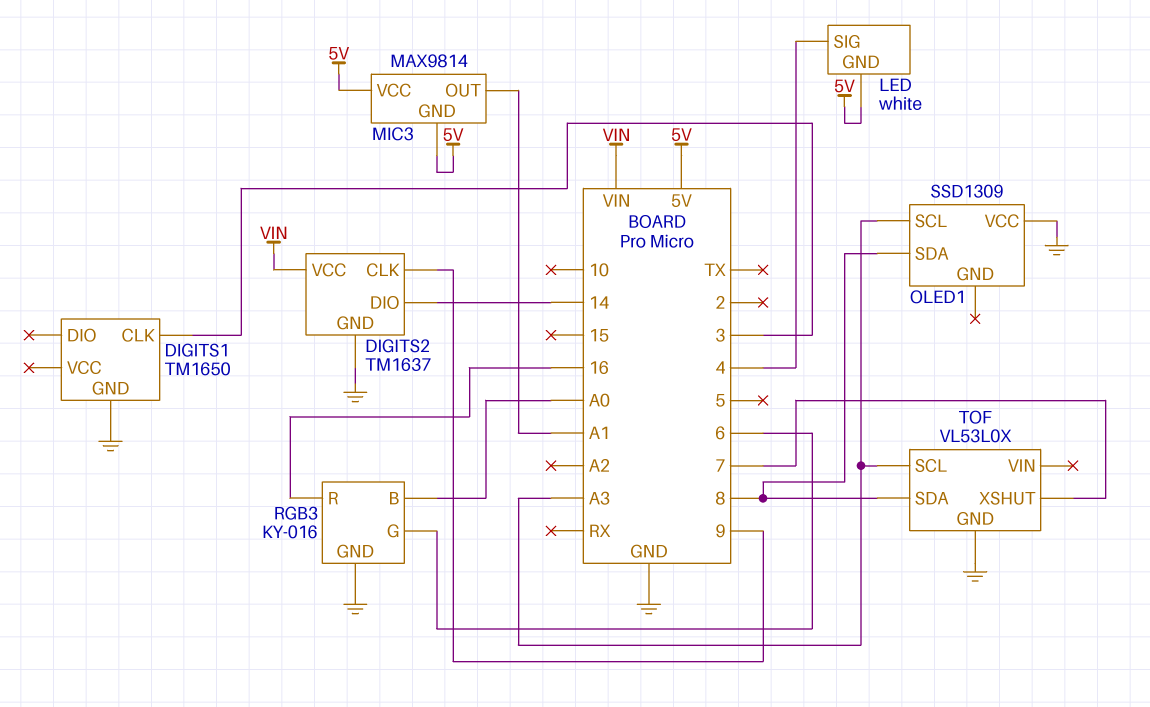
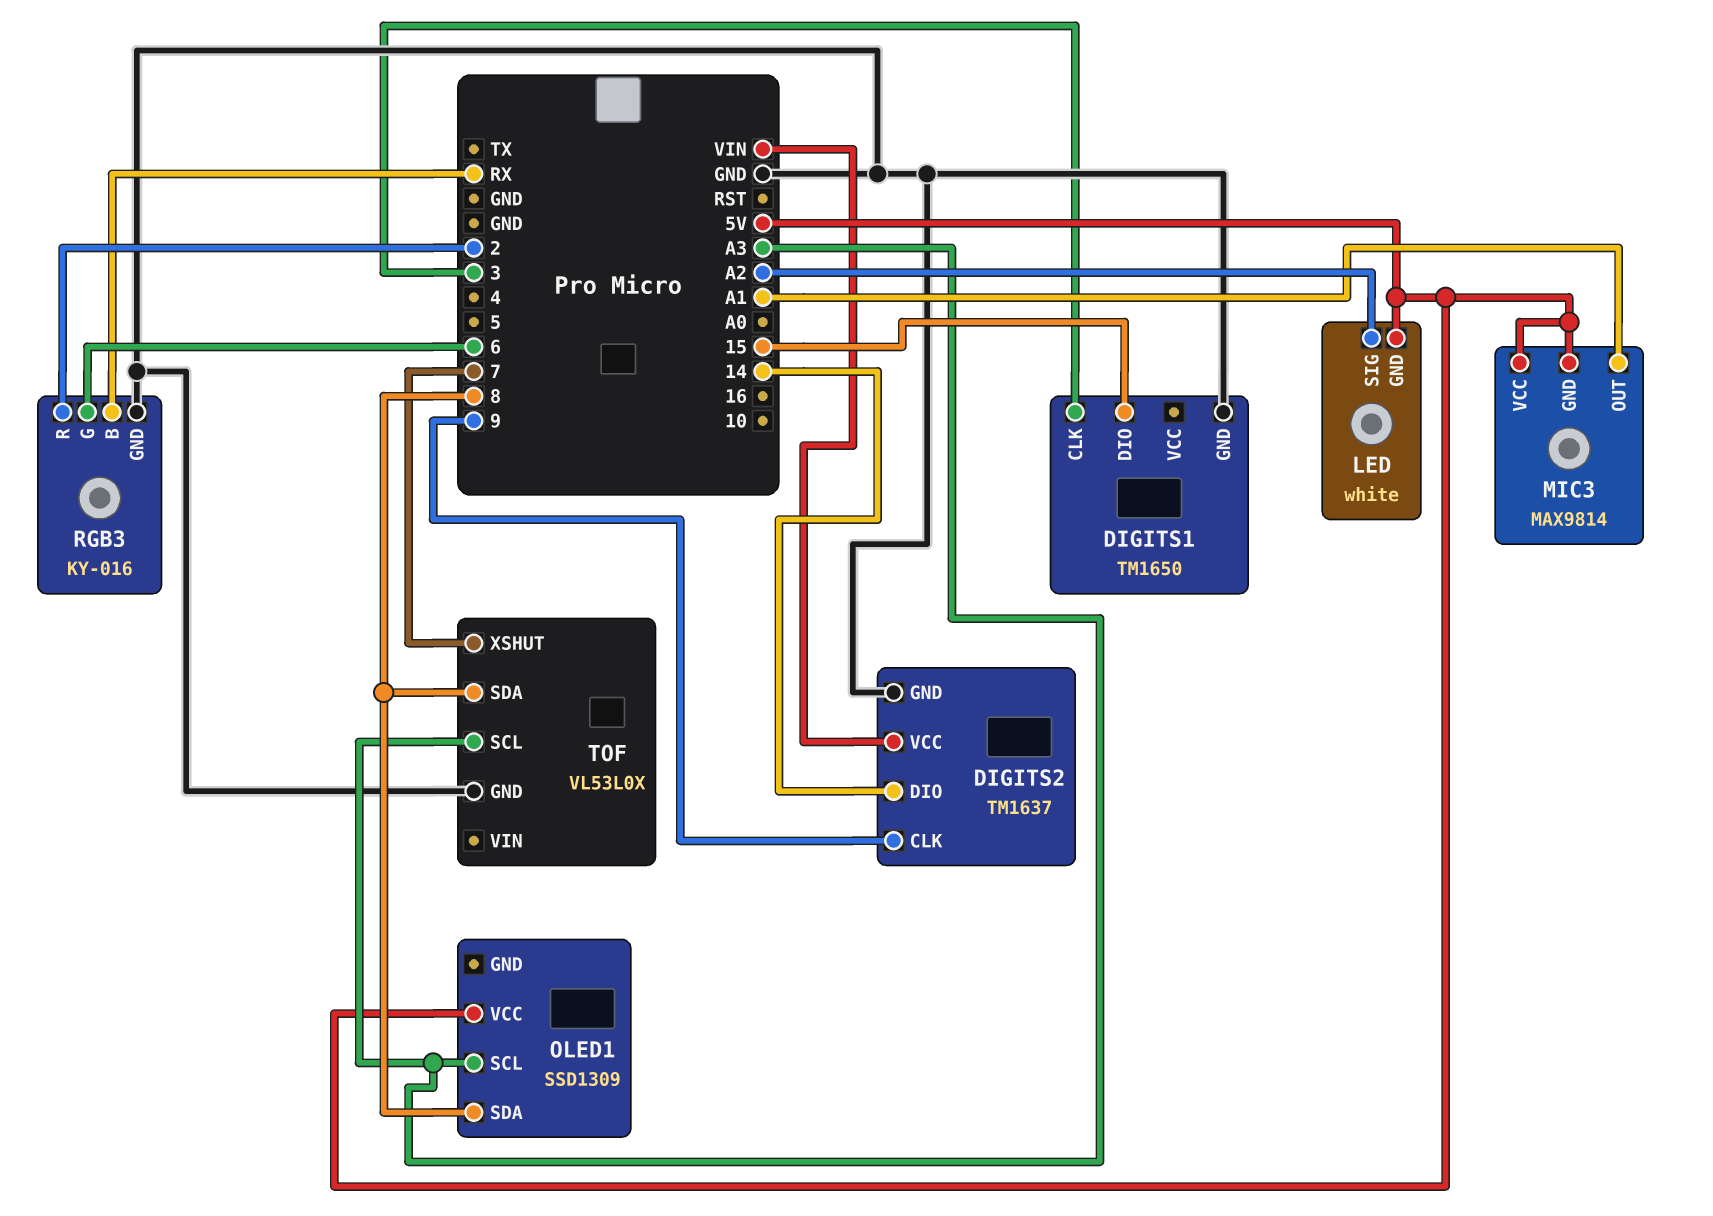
DIGITS1 pin DIO: none -> 15
LED pin SIG: 4 -> A2
OLED1 pin VCC: GND -> 5V
RGB3 pin B: A0 -> RX
RGB3 pin R: 16 -> 2

